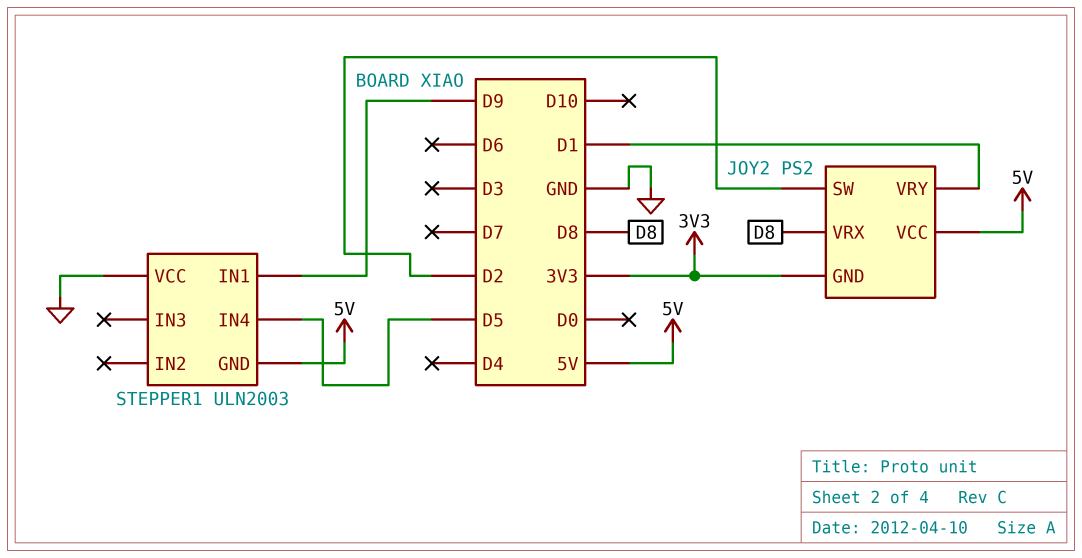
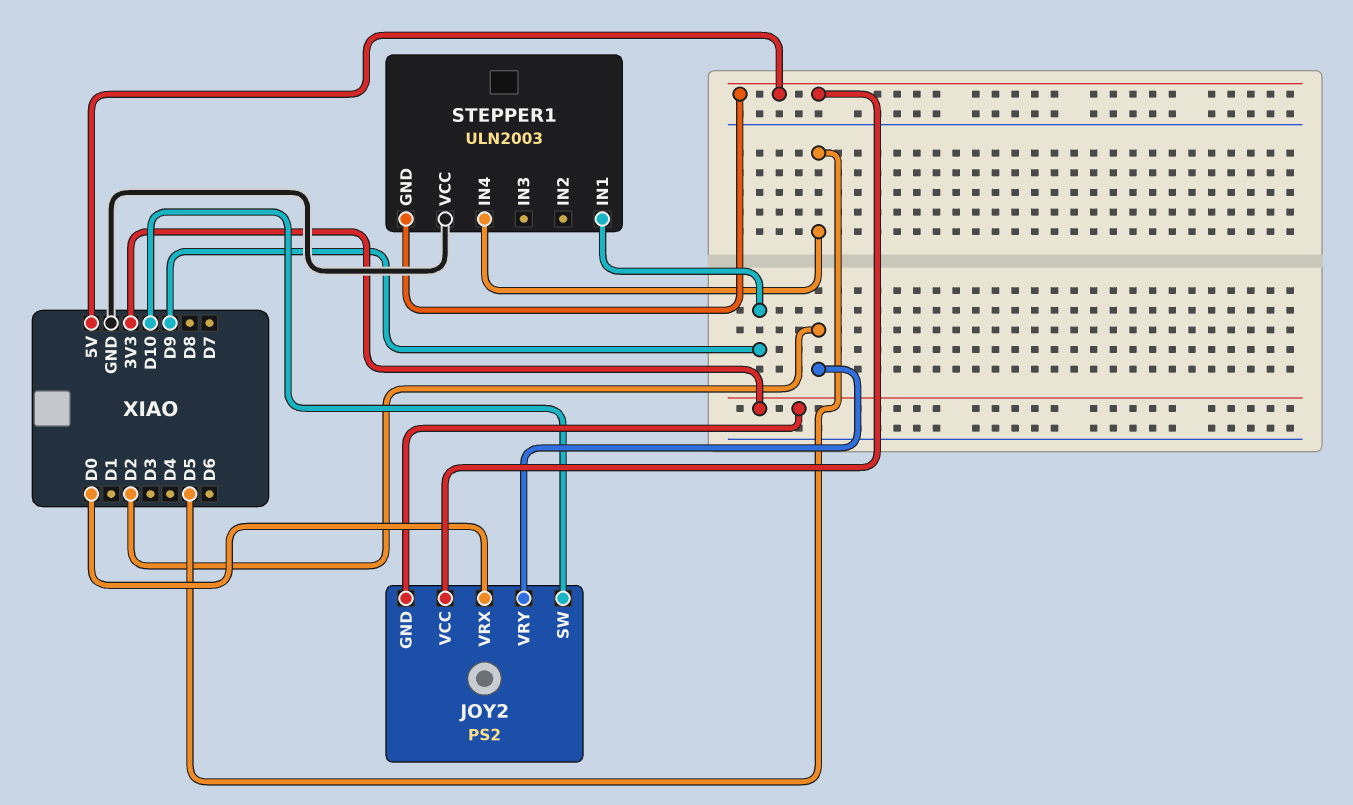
JOY2 pin SW: D2 -> D10
JOY2 pin VRX: D8 -> D0
JOY2 pin VRY: D1 -> D2

